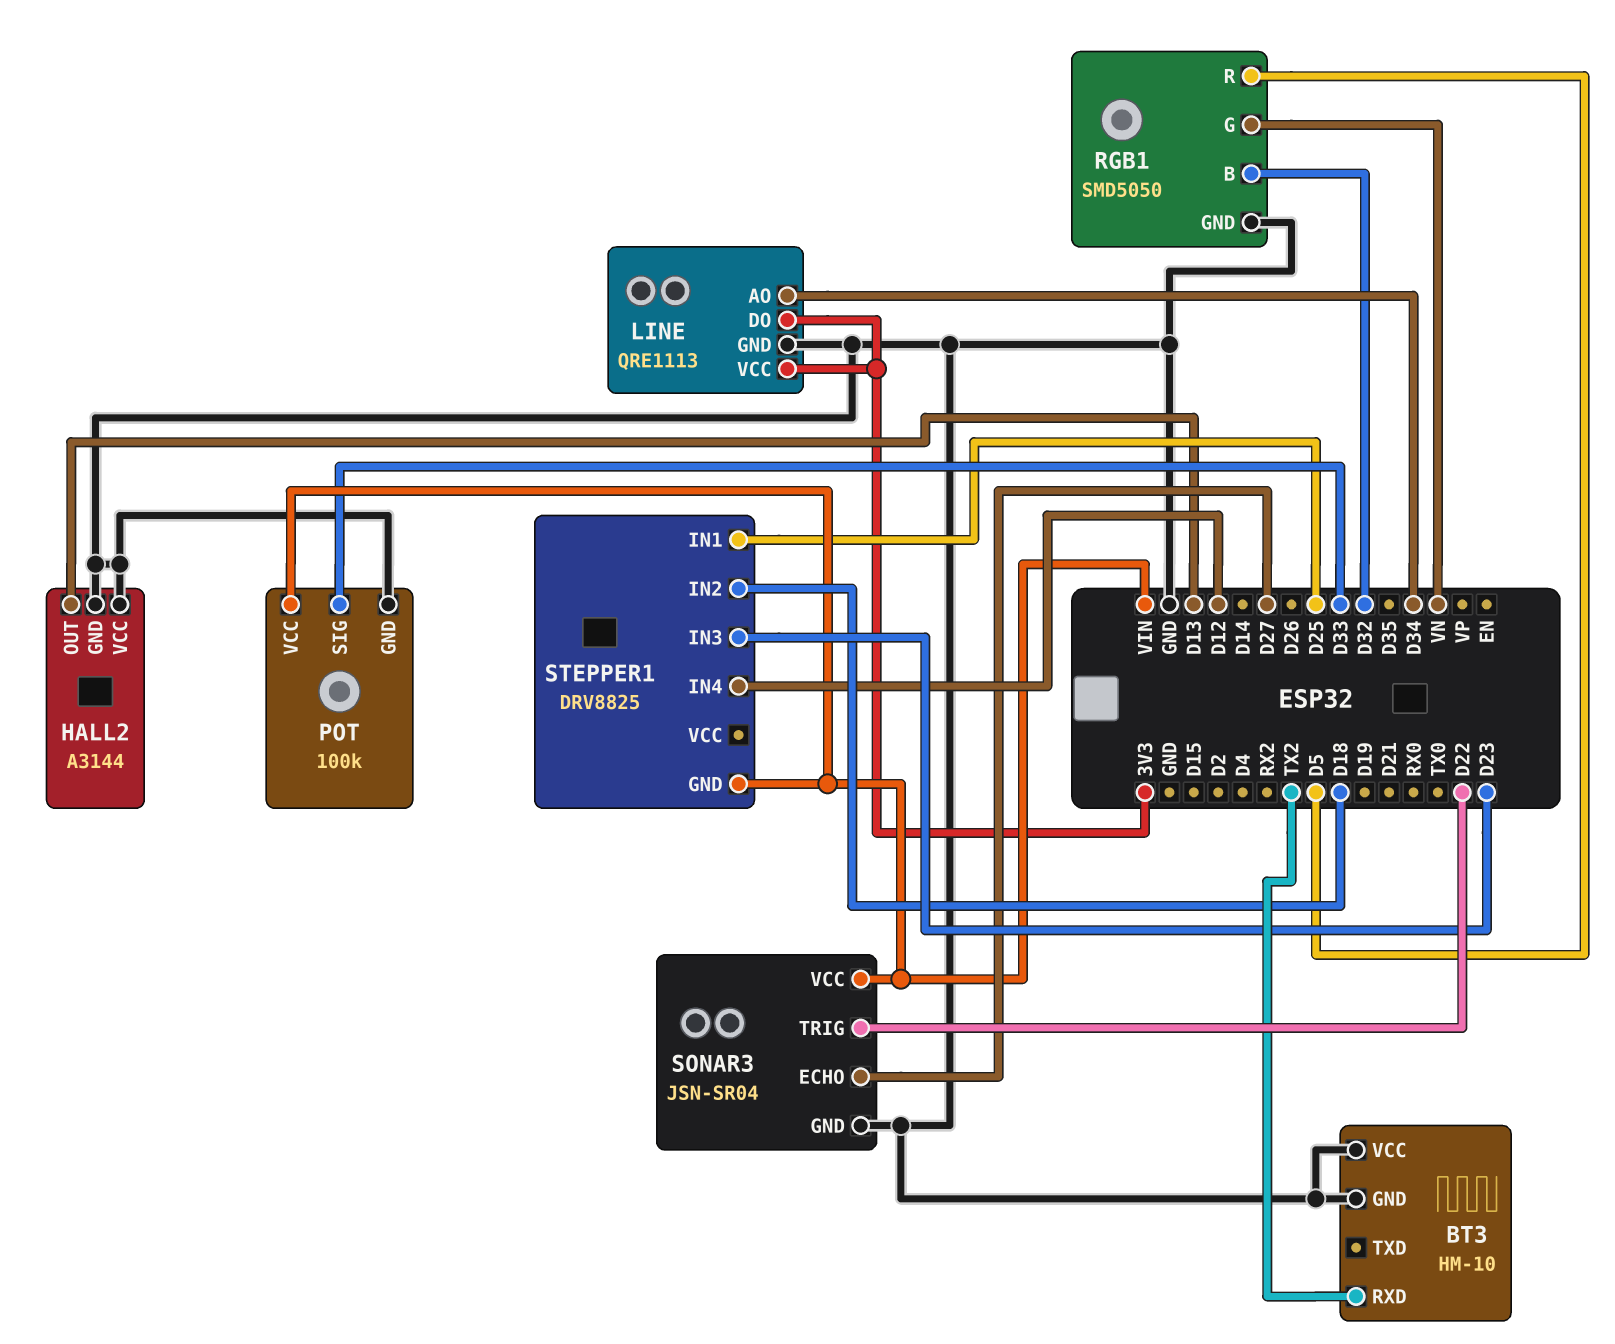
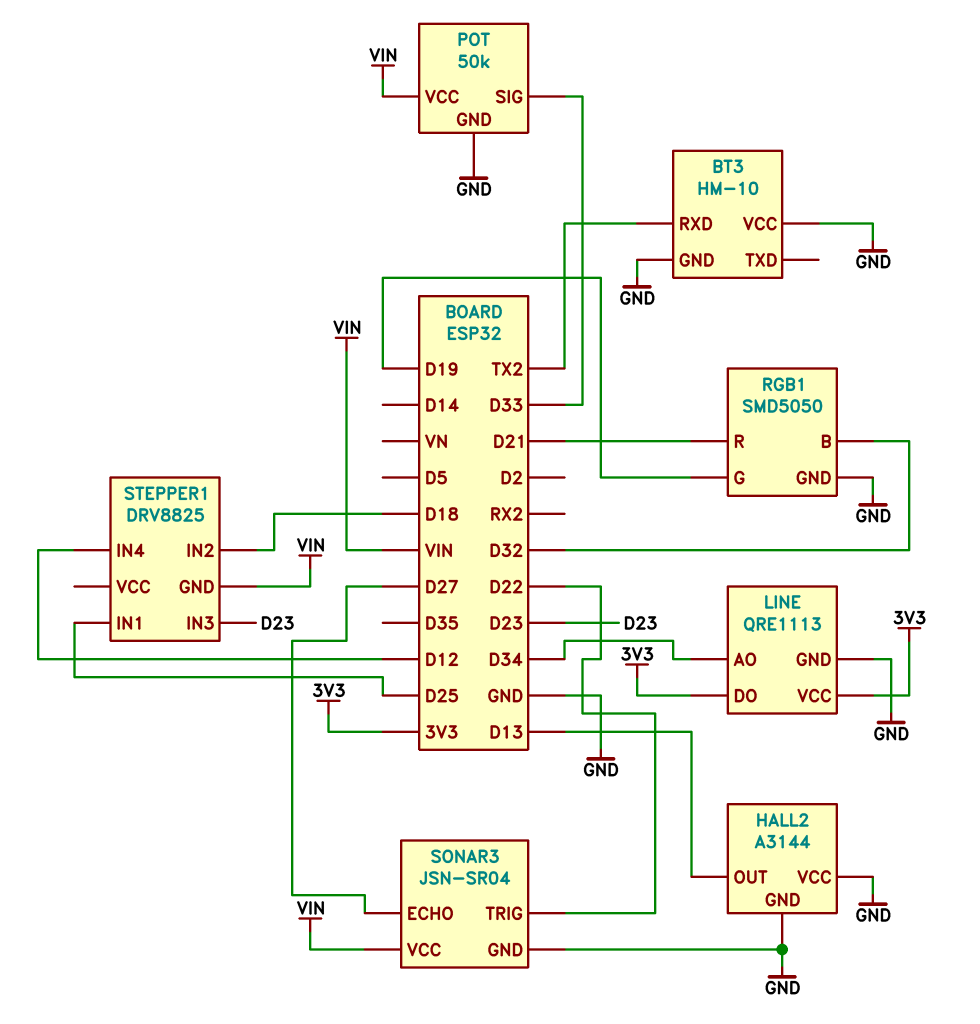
POT: 100k -> 50k
RGB1 pin G: VN -> D19
RGB1 pin R: D5 -> D21

